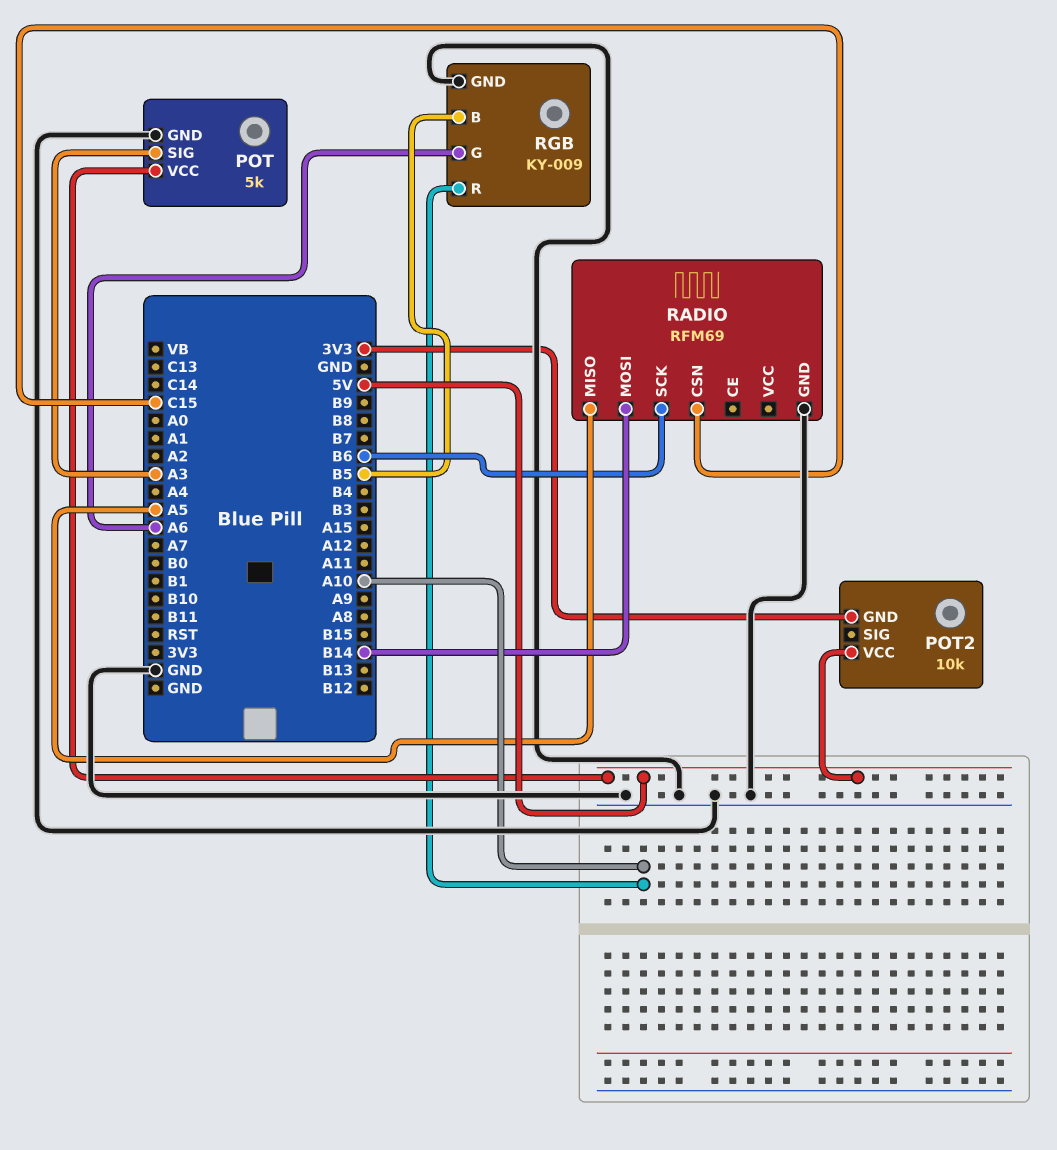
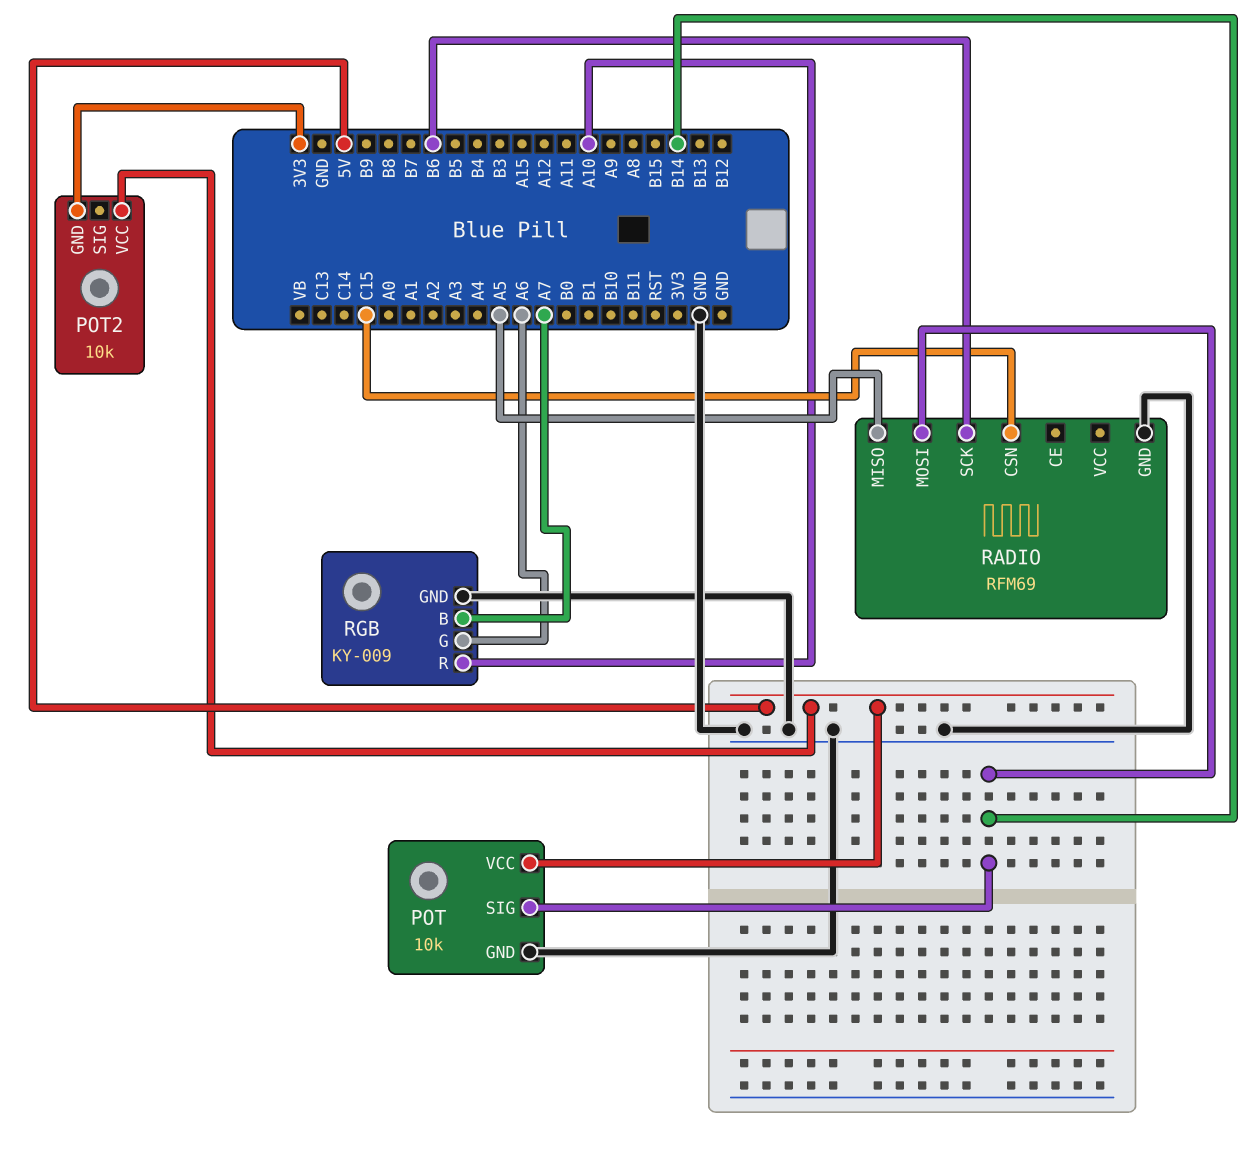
POT: 5k -> 10k
POT pin SIG: A3 -> B14
RGB pin B: B5 -> A7

